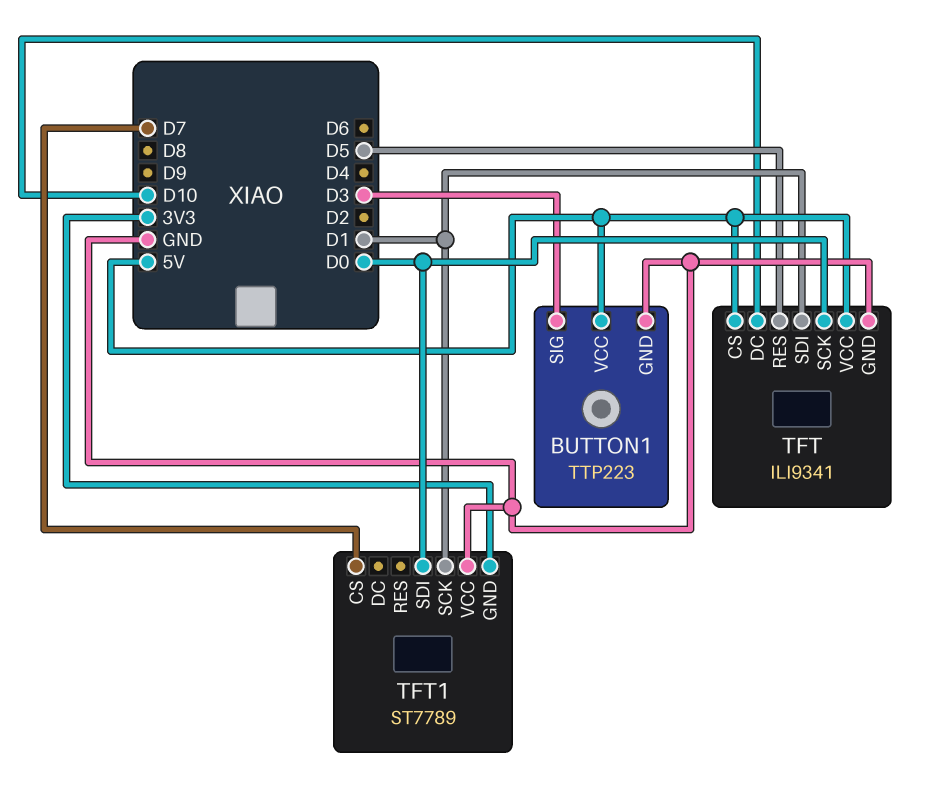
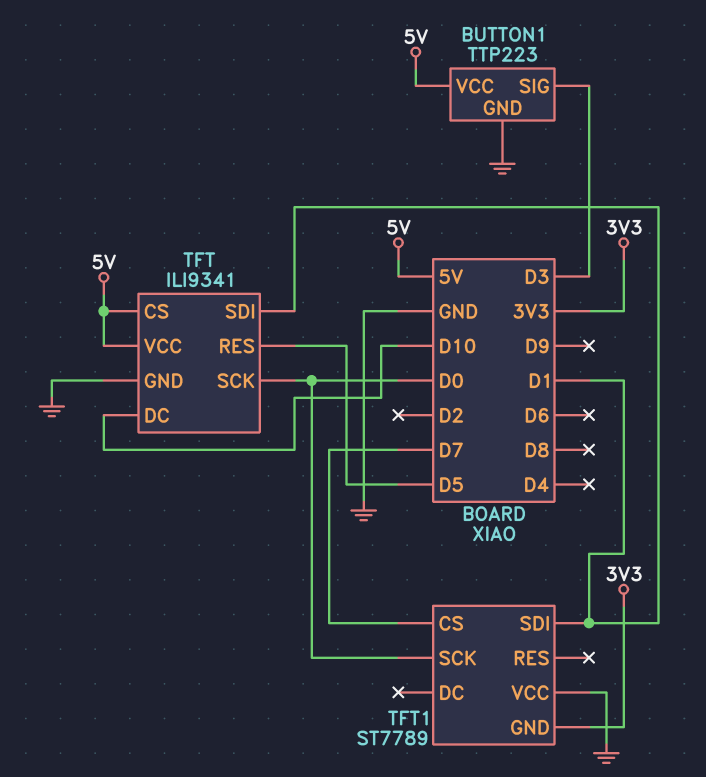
TFT1 pin SCK: D1 -> D0
TFT1 pin SDI: D0 -> D1

